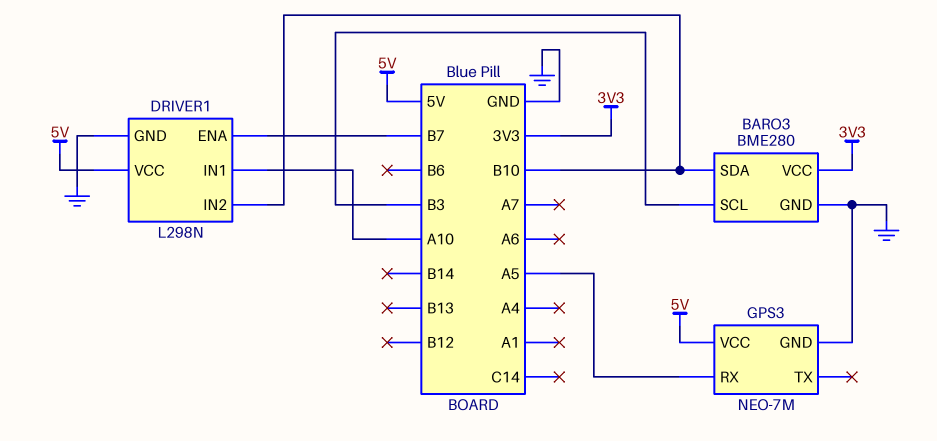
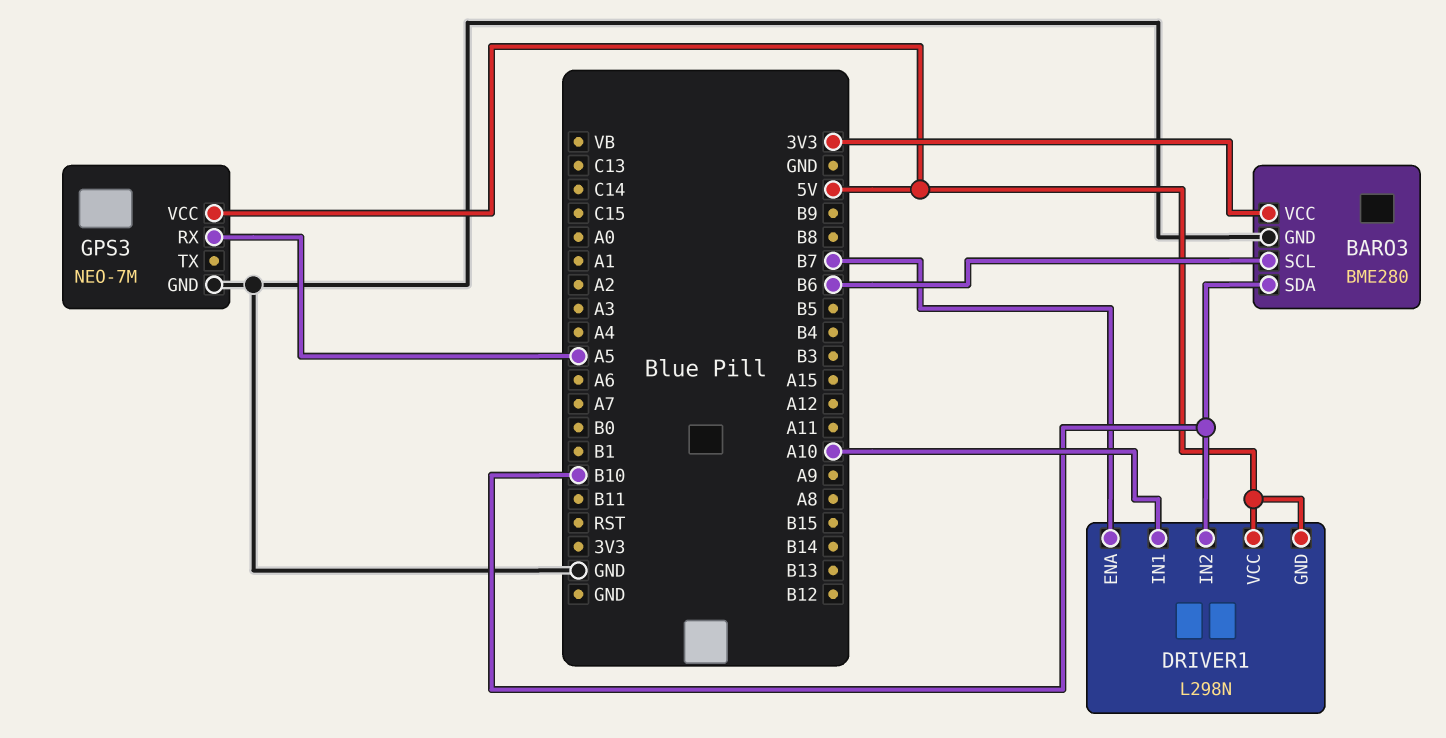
BARO3 pin SCL: B3 -> B6
DRIVER1 pin GND: GND -> 5V

